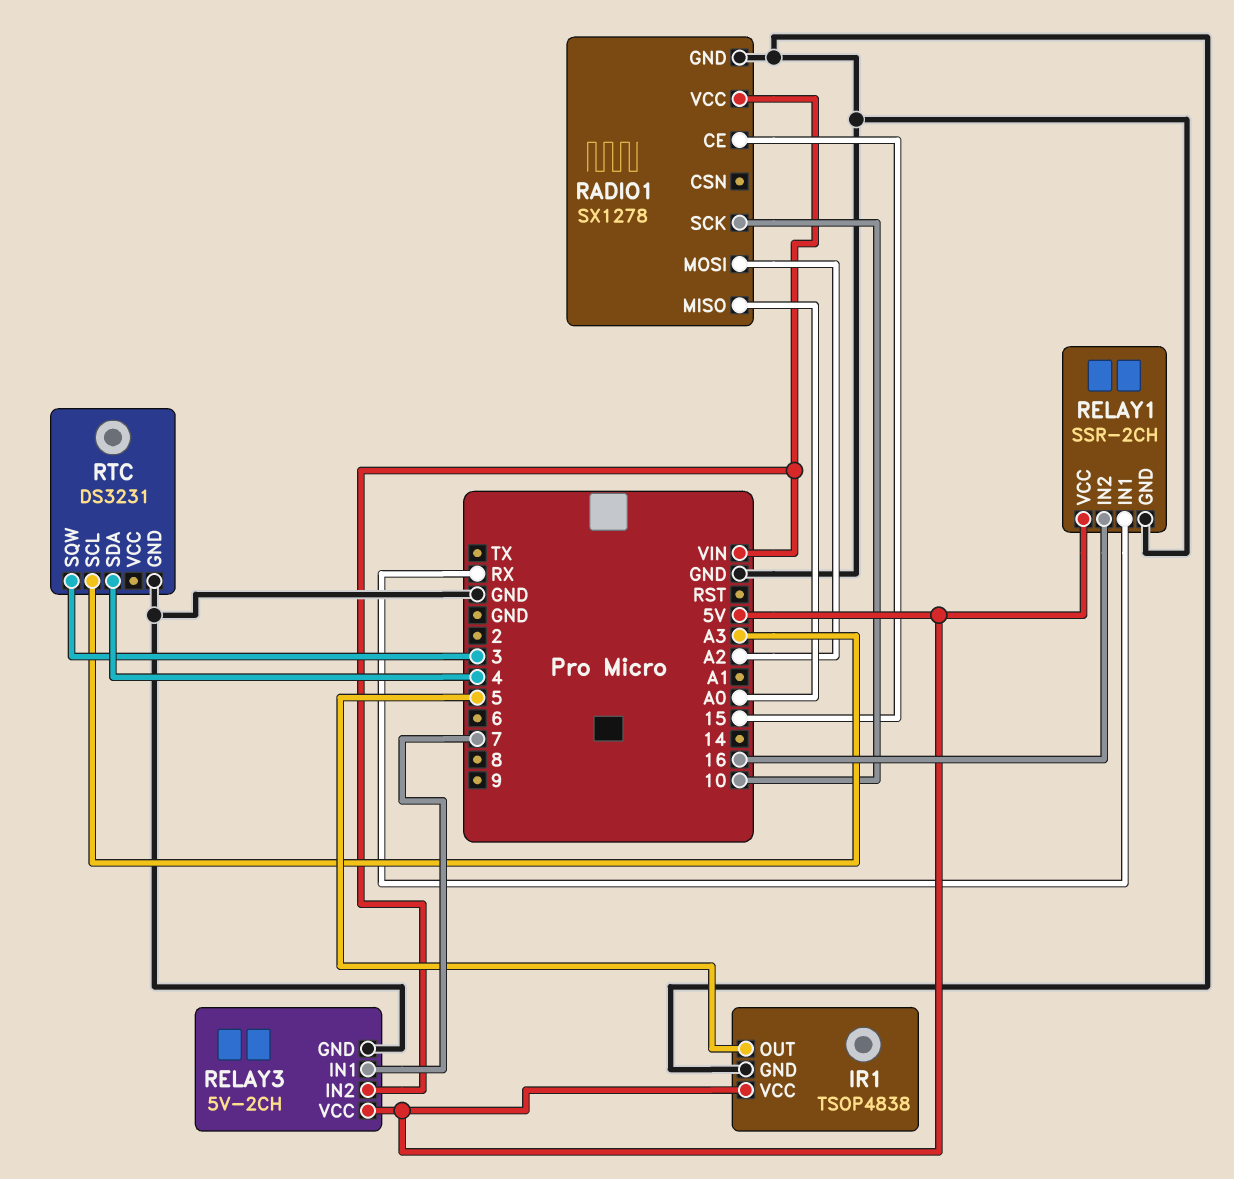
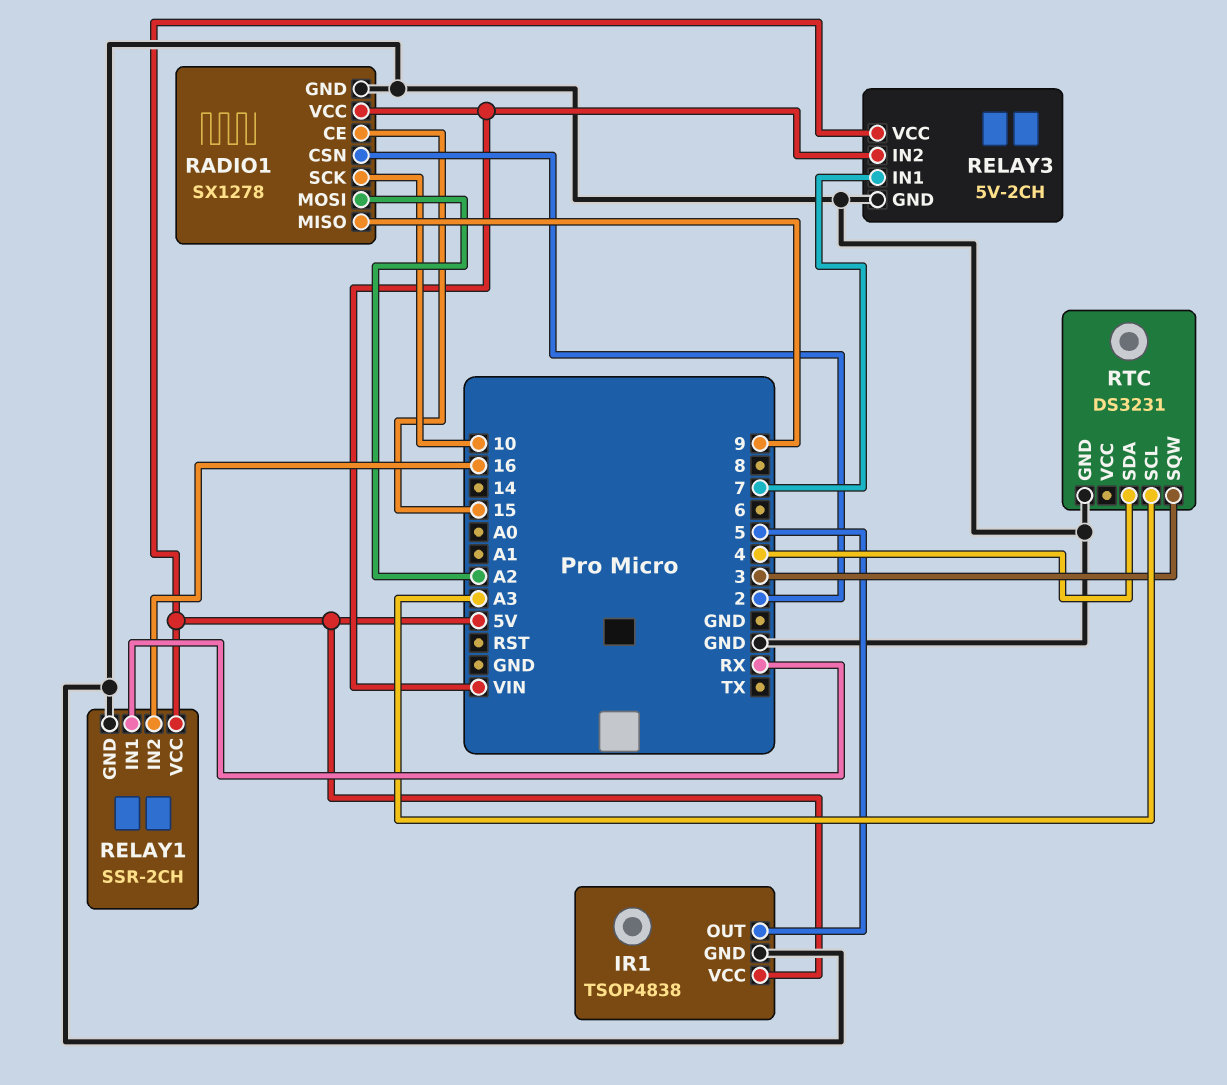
RADIO1 pin CSN: none -> 2
RADIO1 pin MISO: A0 -> 9

